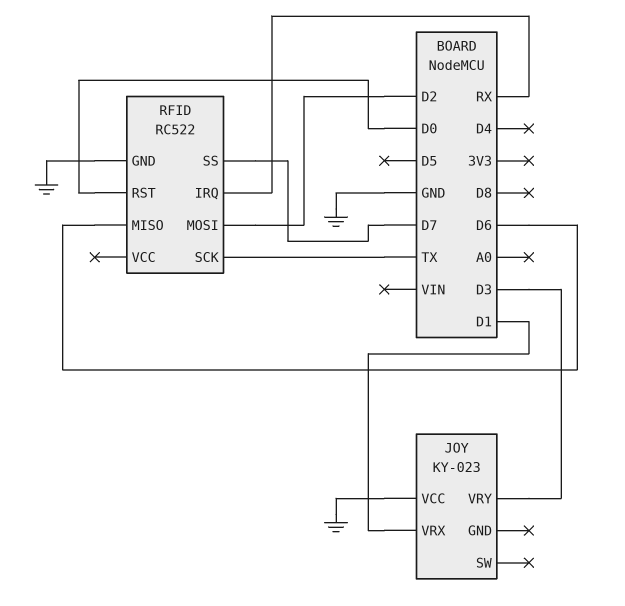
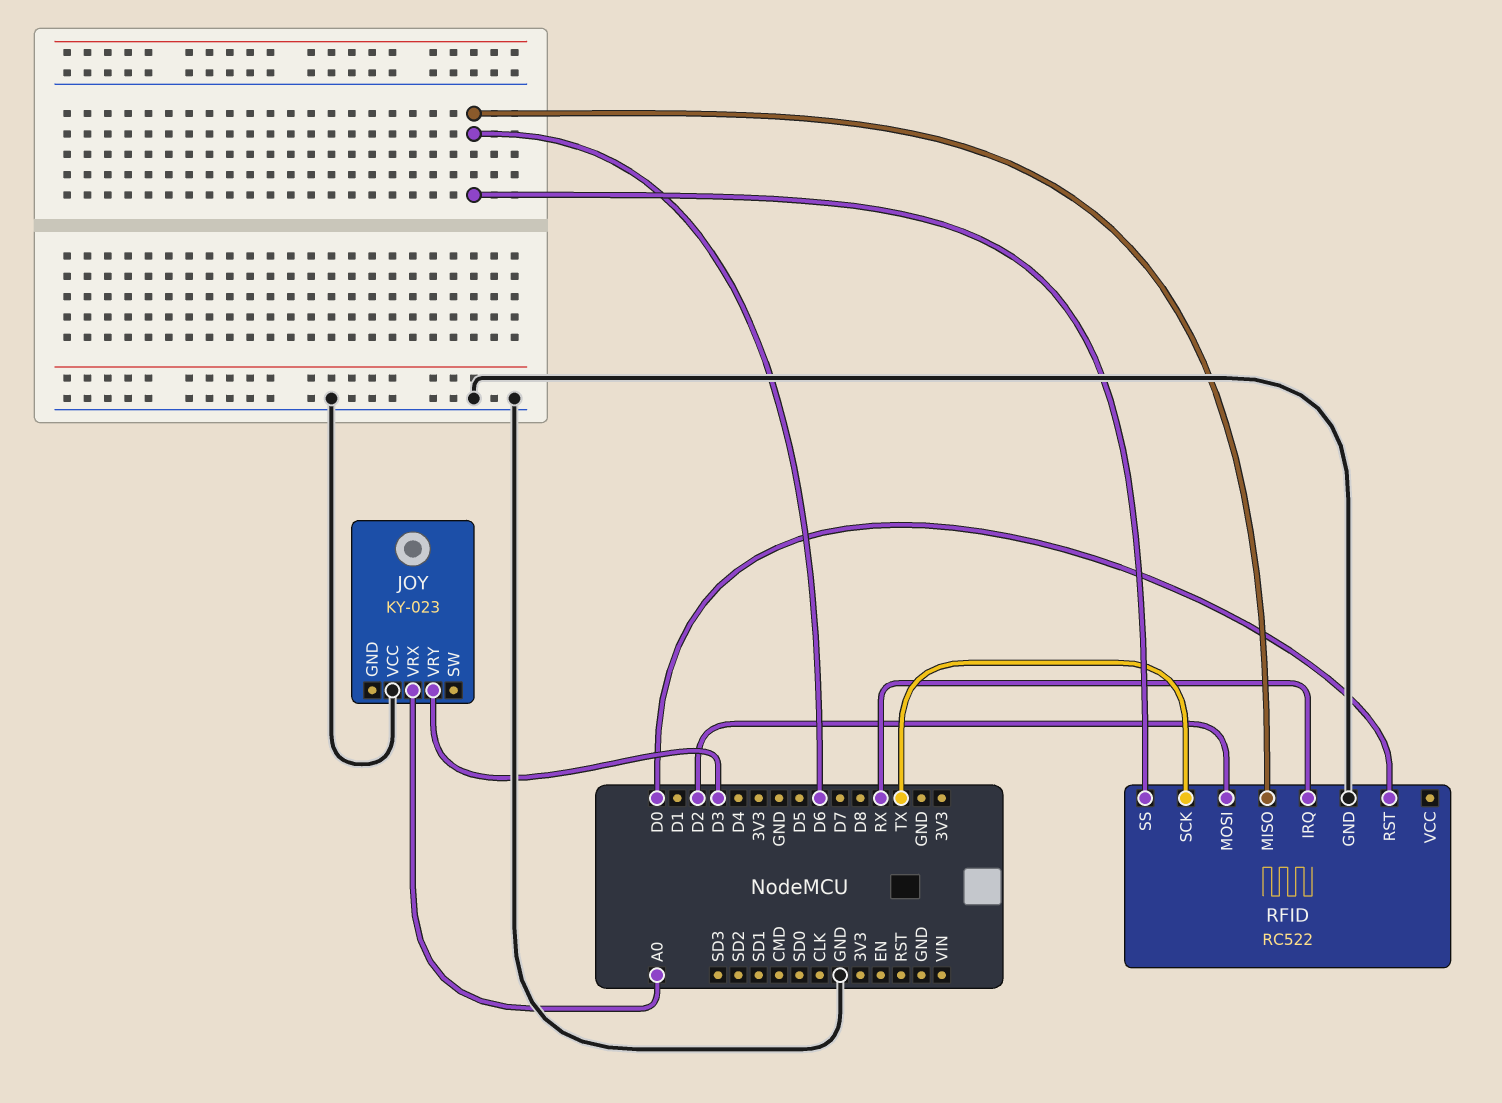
JOY pin VRX: D1 -> A0
RFID pin SS: D7 -> D6

